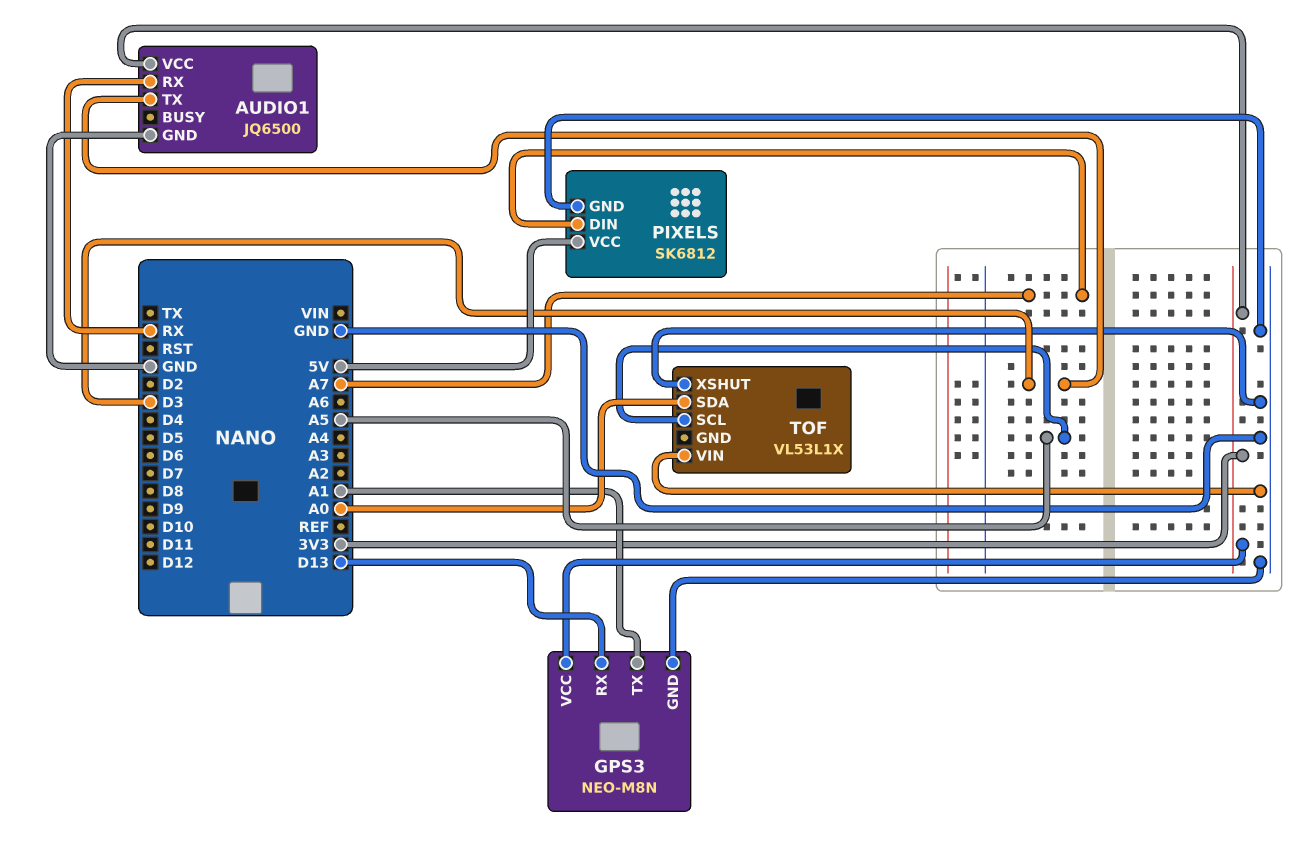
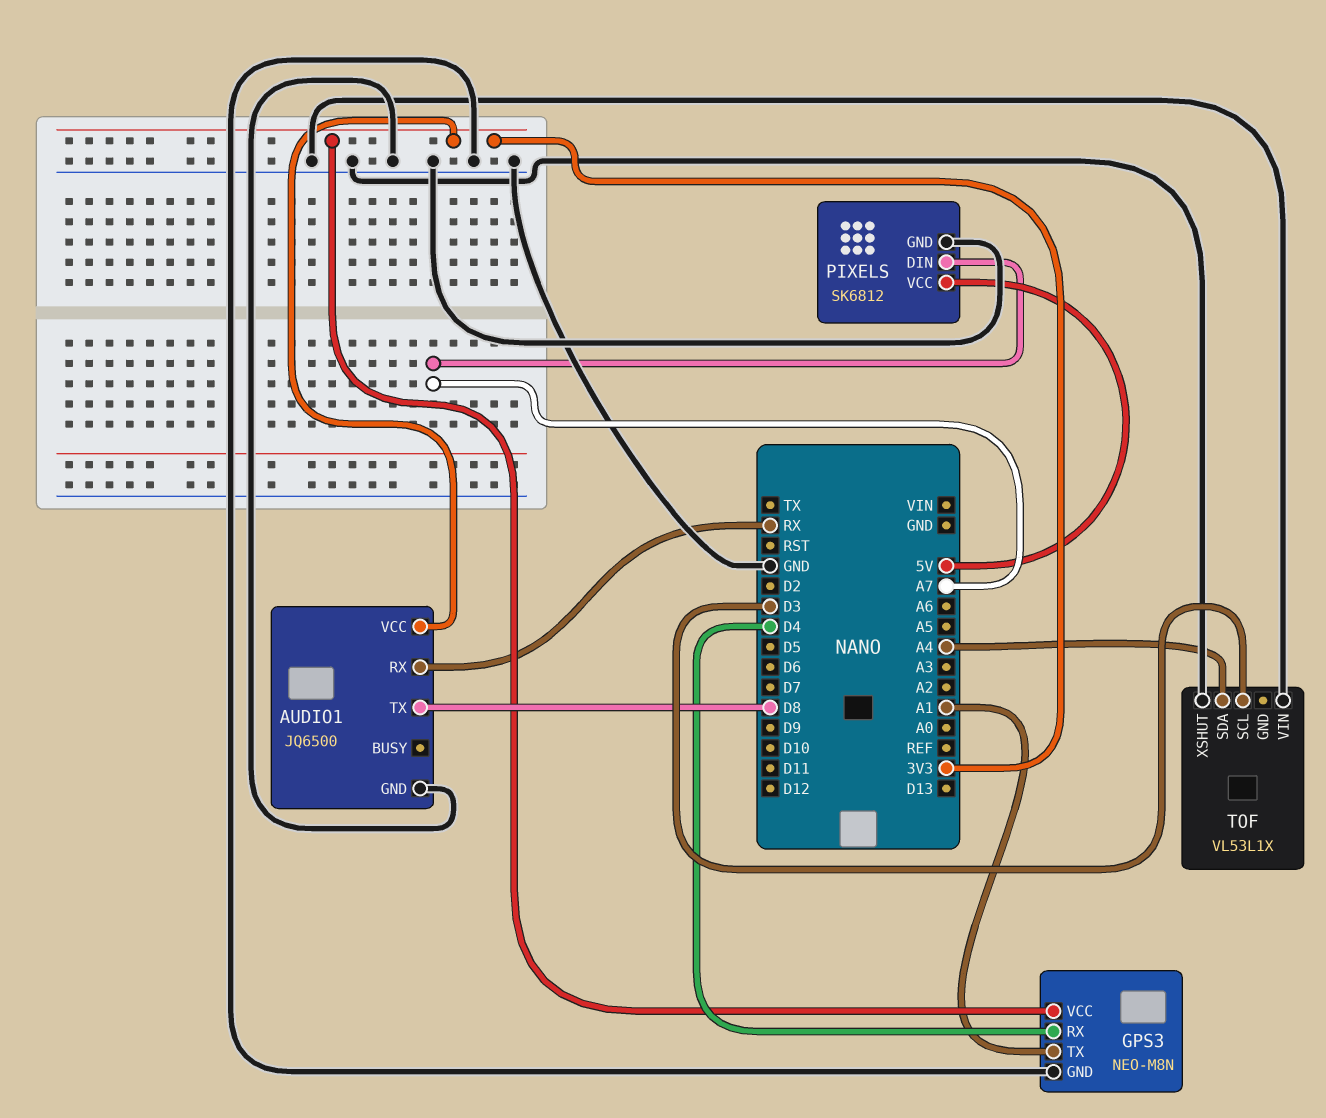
AUDIO1 pin TX: D3 -> D8
GPS3 pin RX: D13 -> D4
TOF pin SCL: A5 -> D3
TOF pin SDA: A0 -> A4

